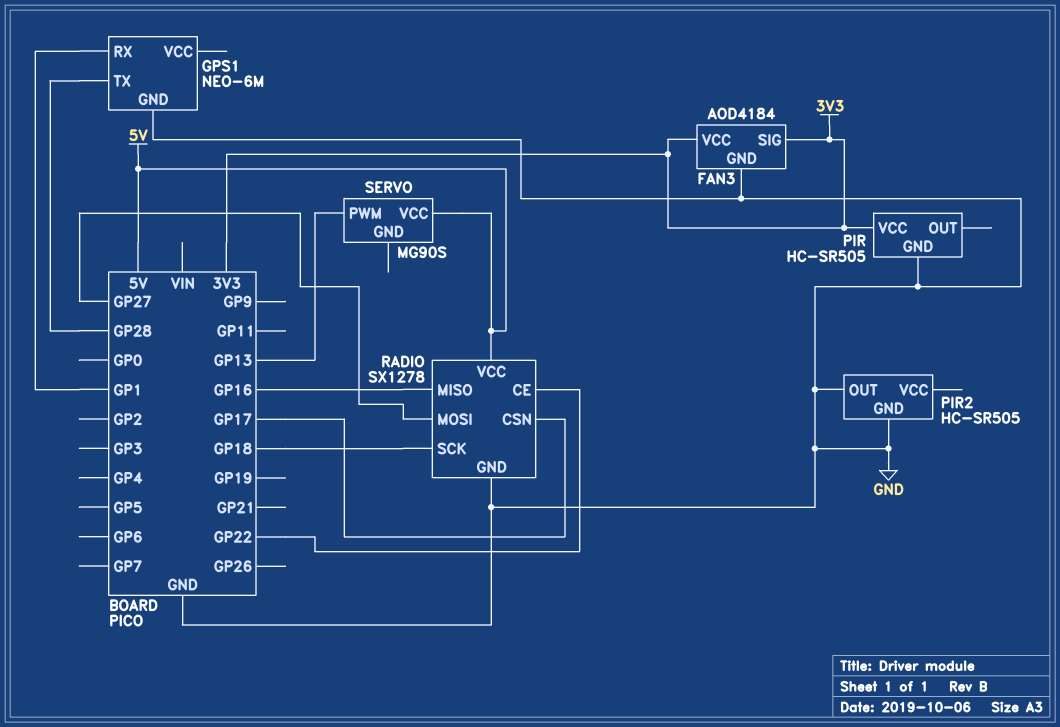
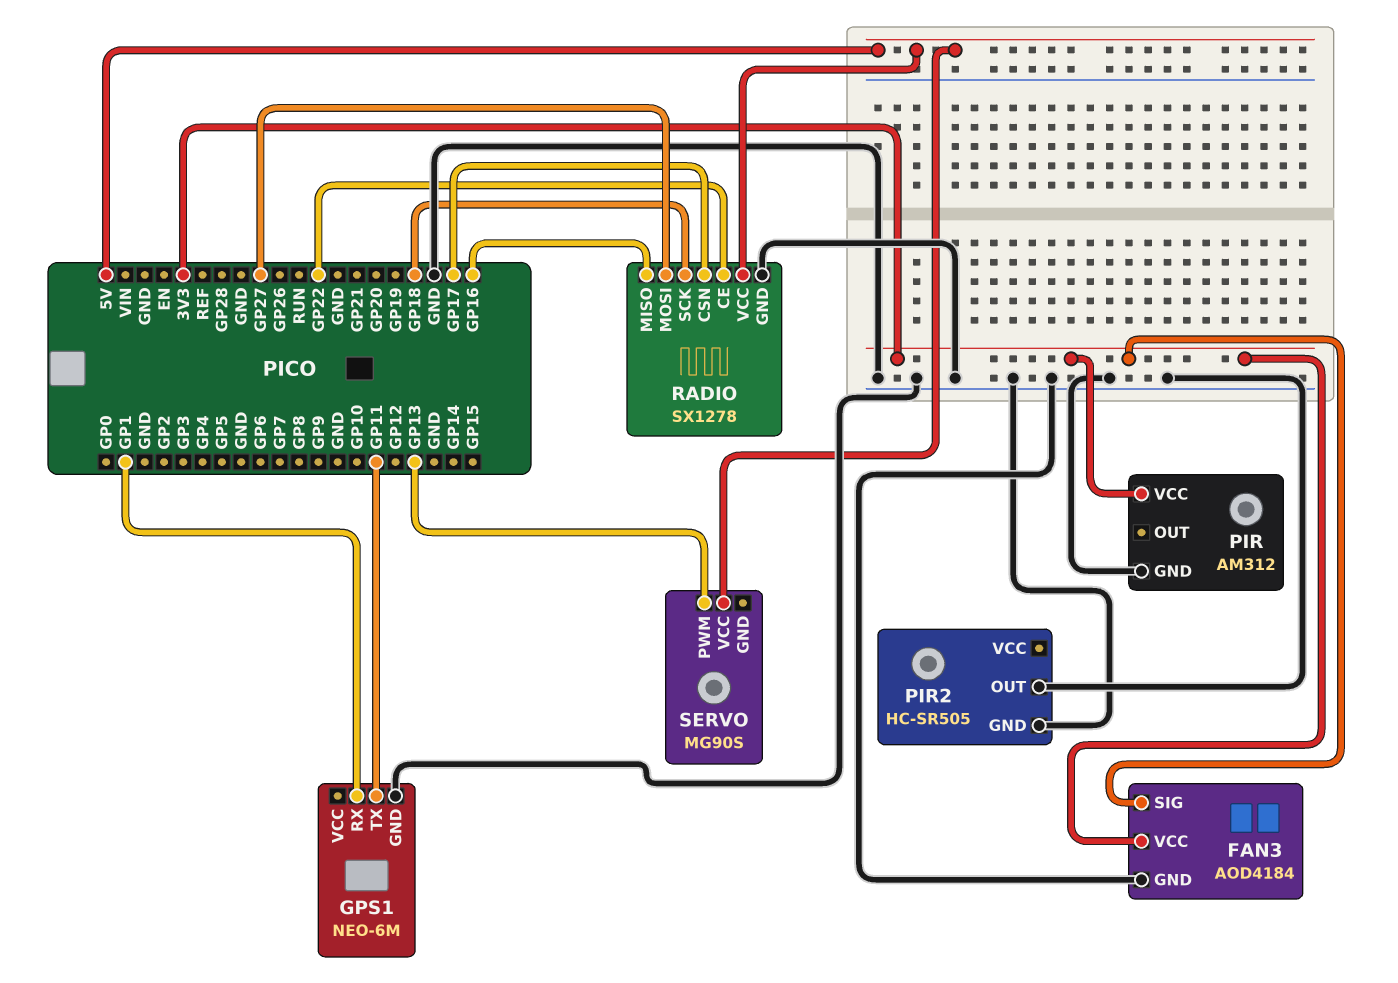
GPS1 pin TX: GP28 -> GP11
PIR: HC-SR505 -> AM312

